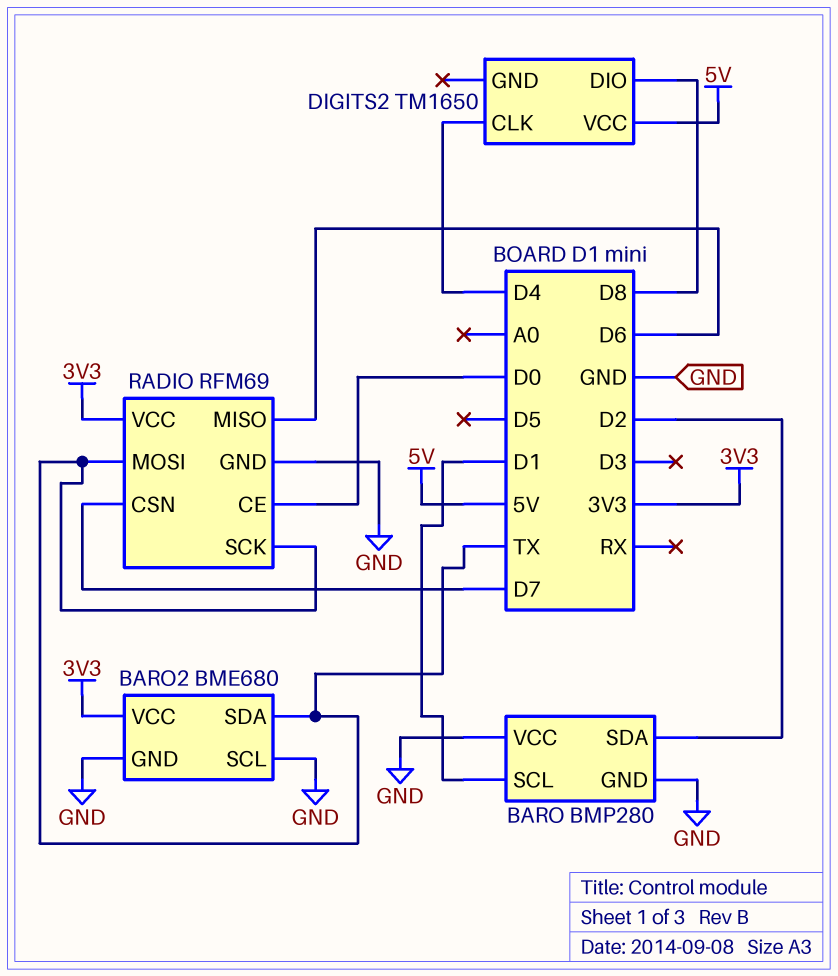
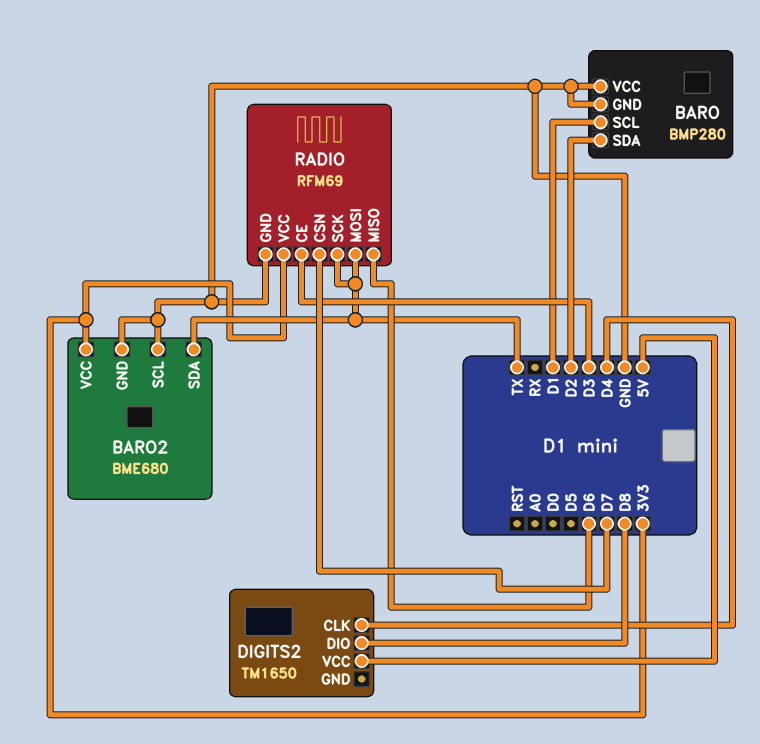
RADIO pin CE: D0 -> D3

